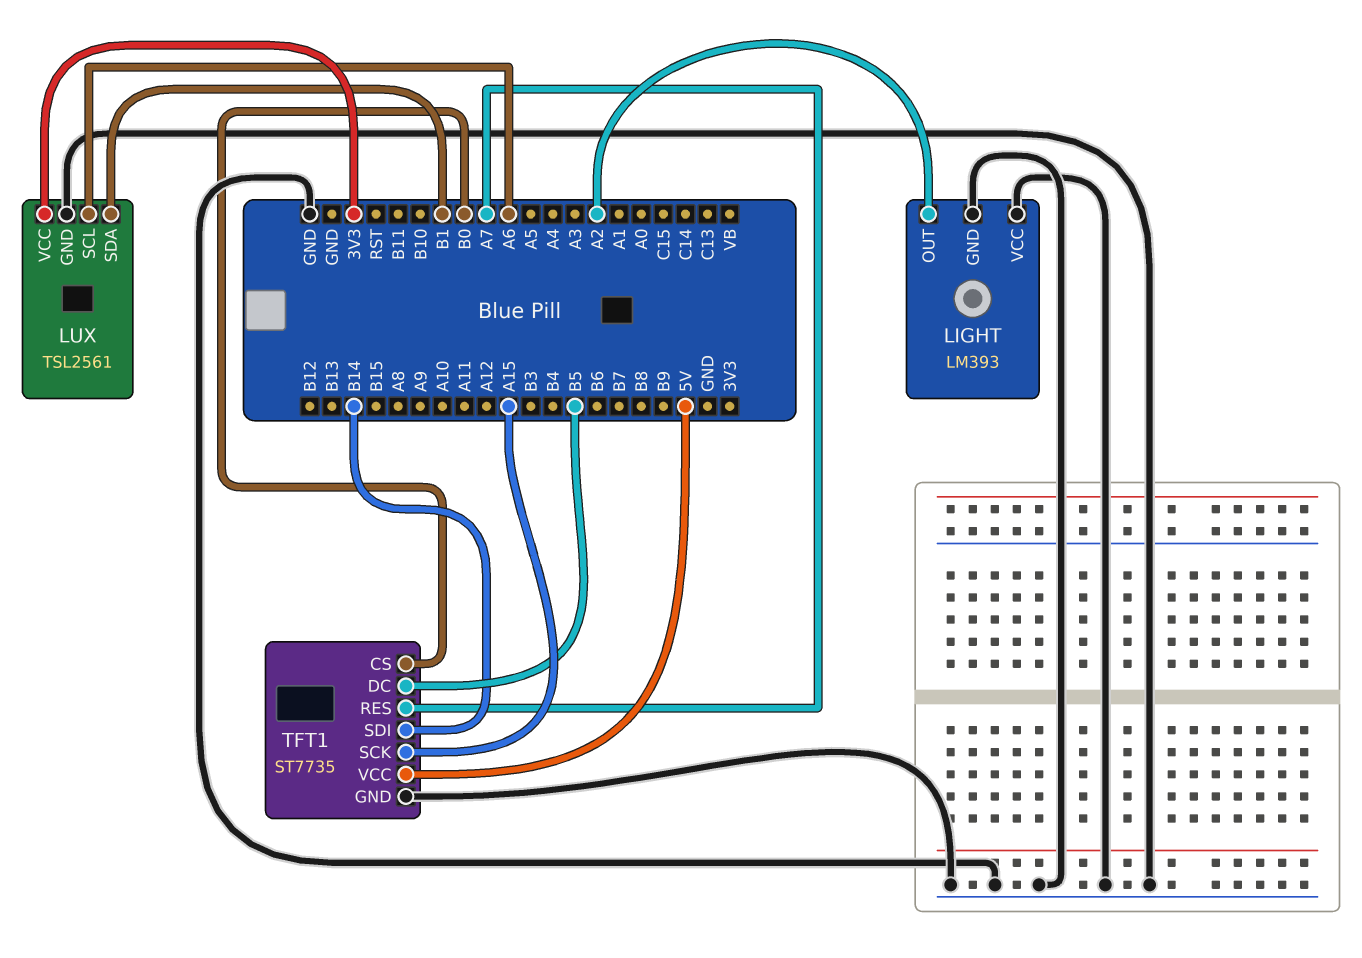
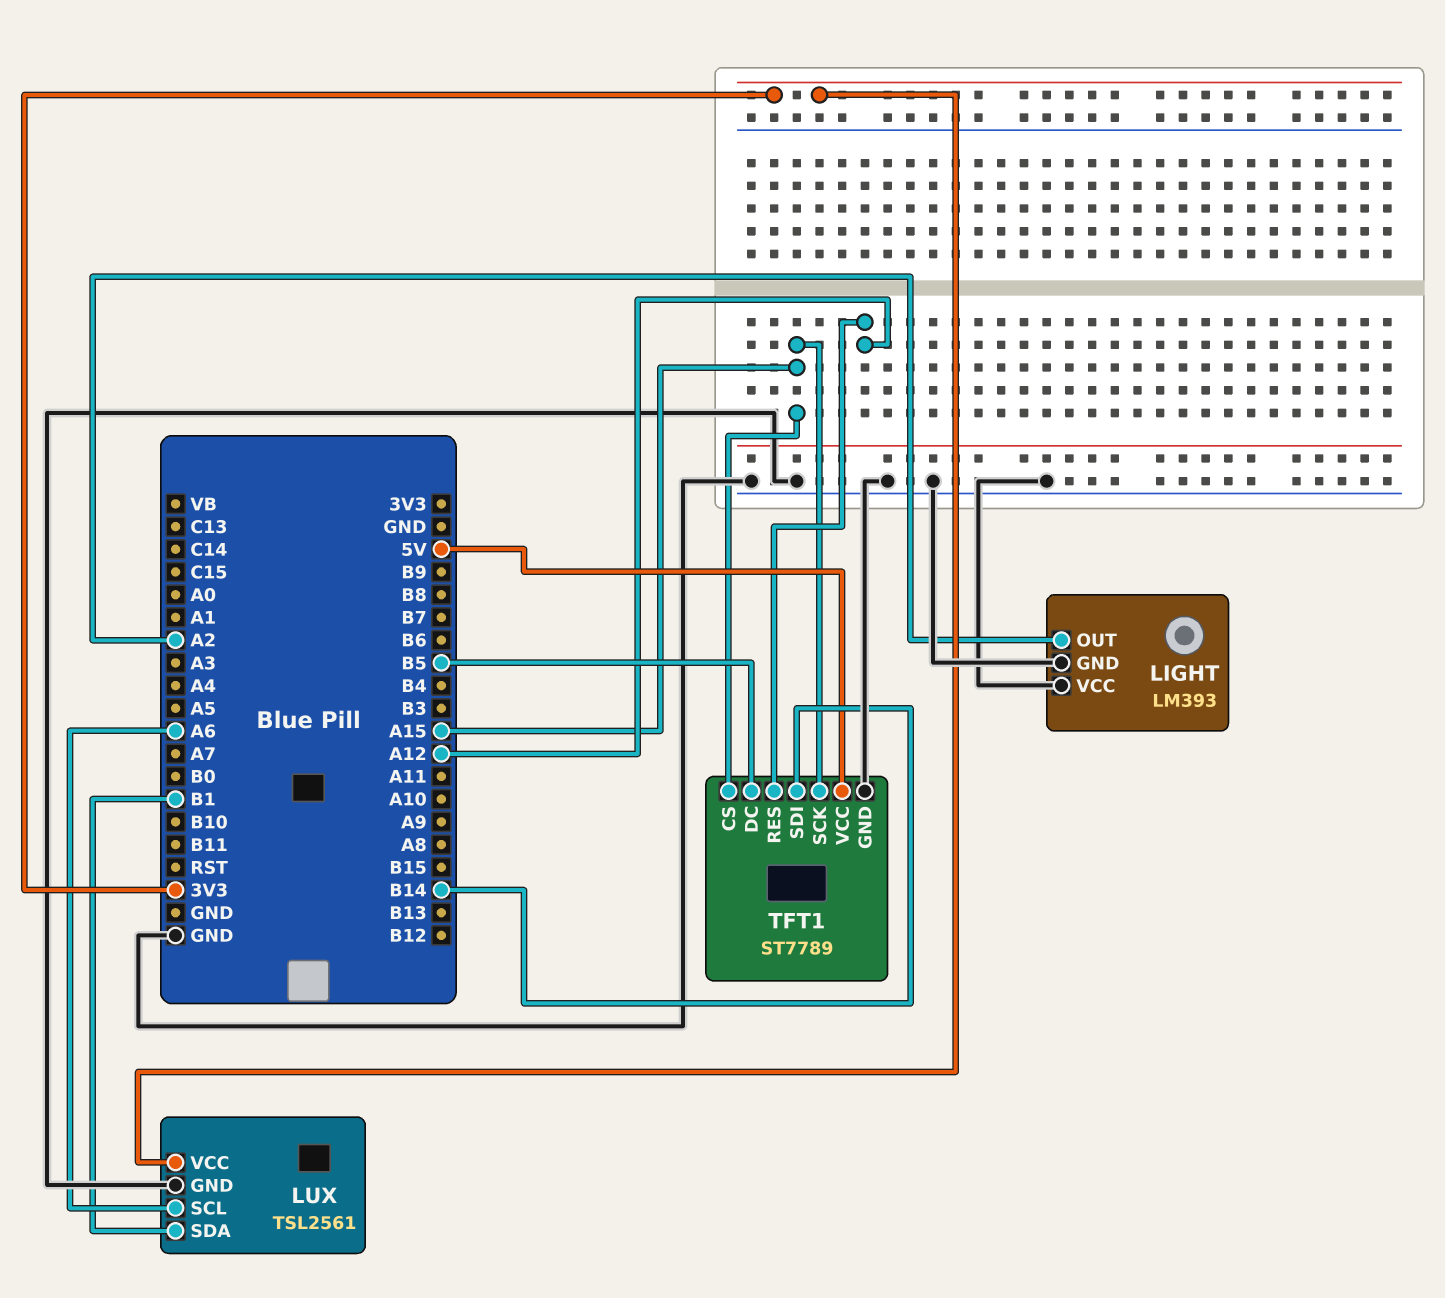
TFT1: ST7735 -> ST7789
TFT1 pin CS: B0 -> A15
TFT1 pin RES: A7 -> A12

